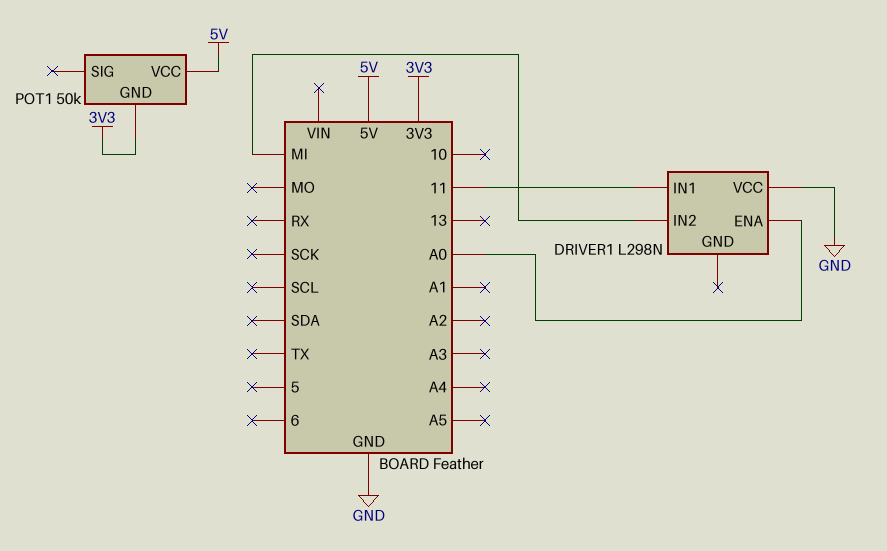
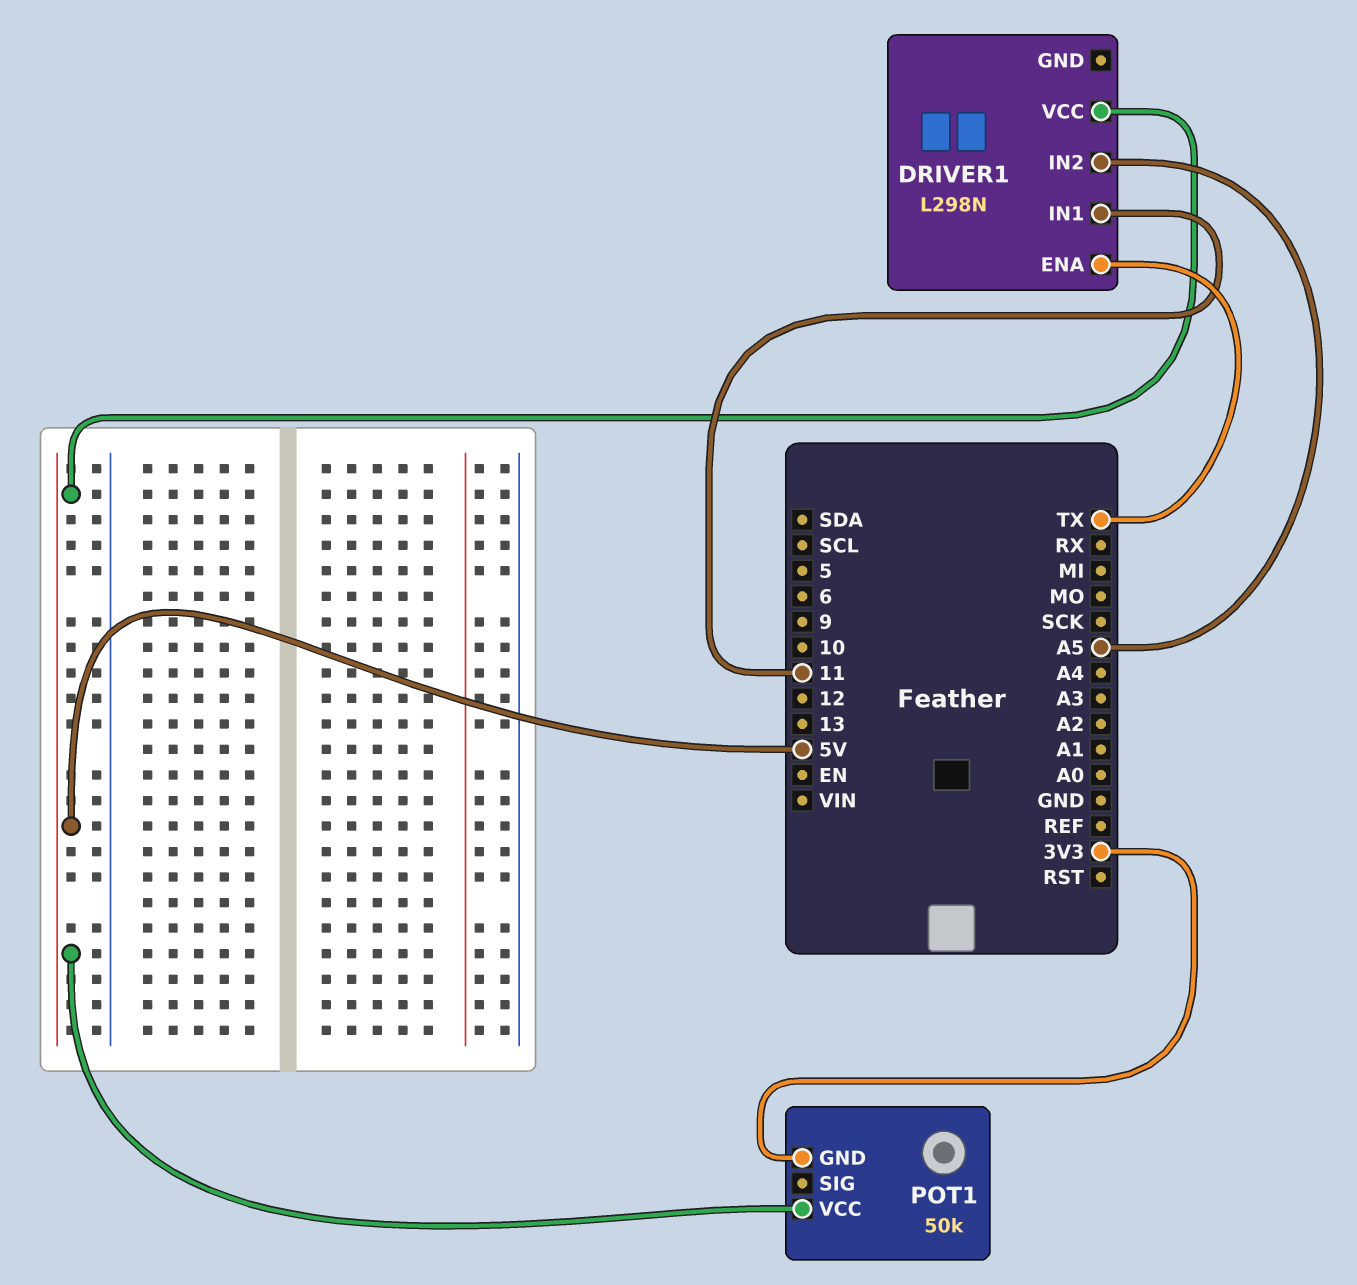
DRIVER1 pin ENA: A0 -> TX
DRIVER1 pin IN2: MI -> A5
DRIVER1 pin VCC: GND -> 5V

